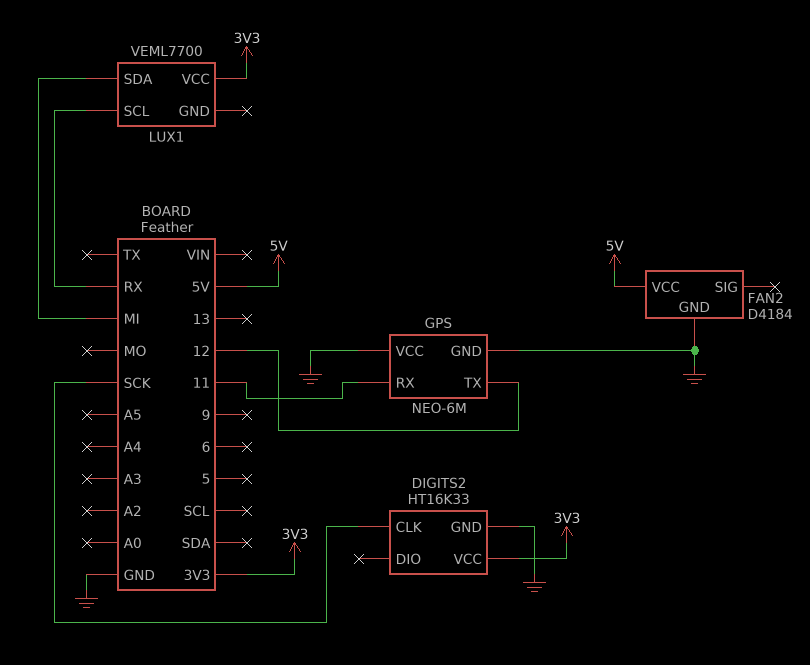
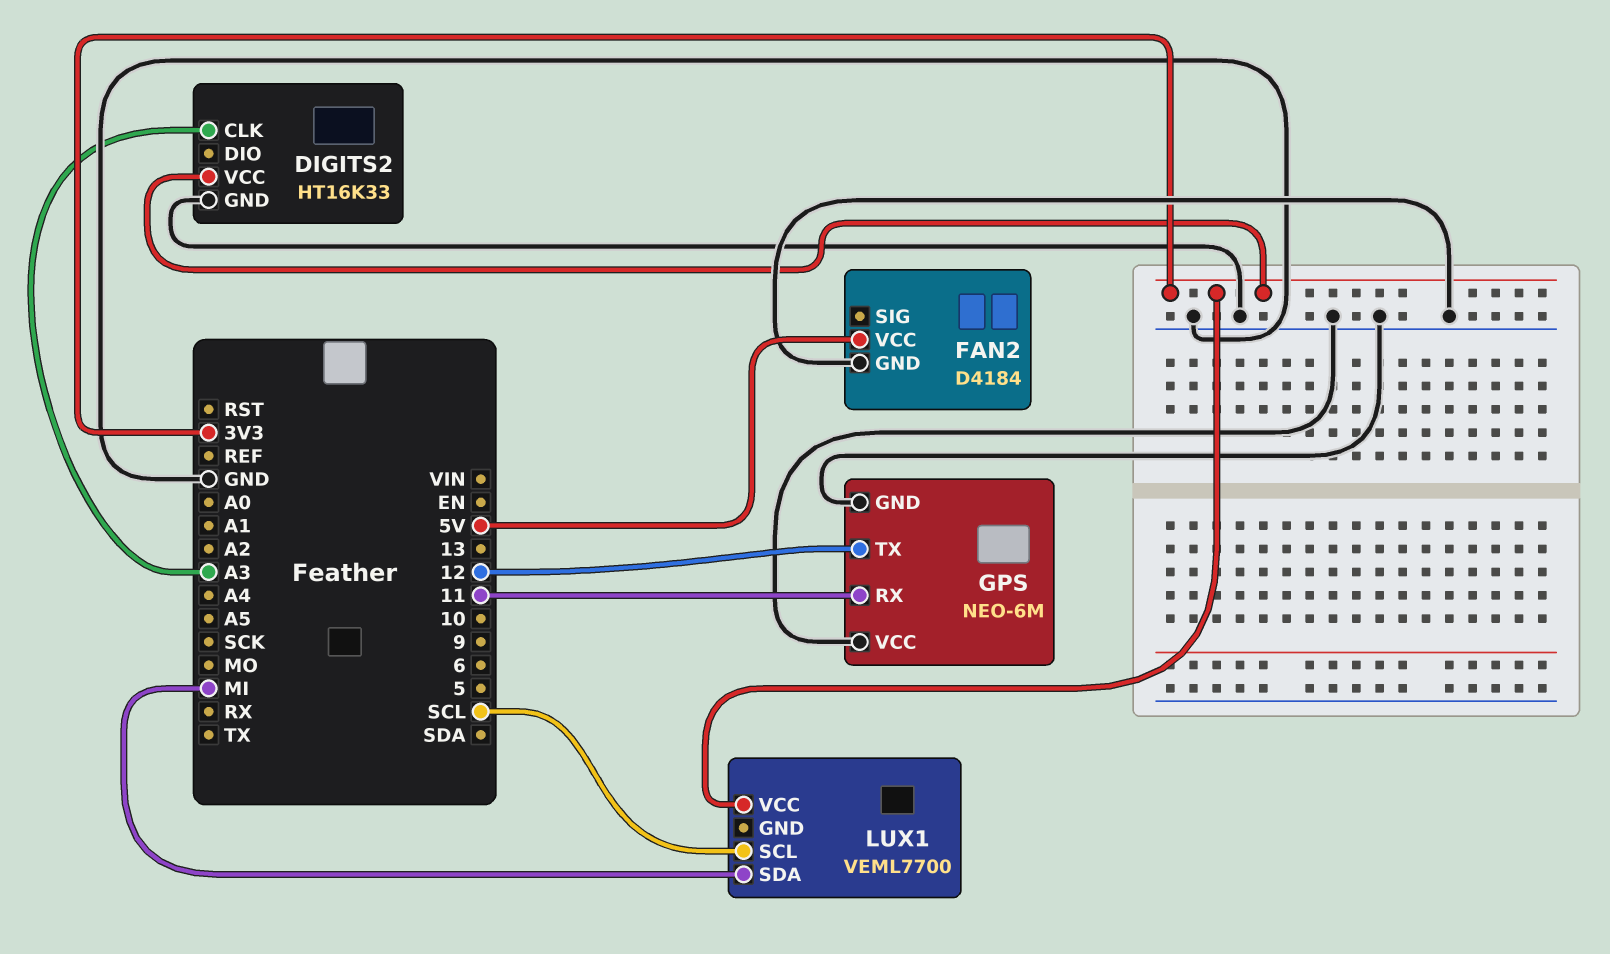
DIGITS2 pin CLK: SCK -> A3
LUX1 pin SCL: RX -> SCL

